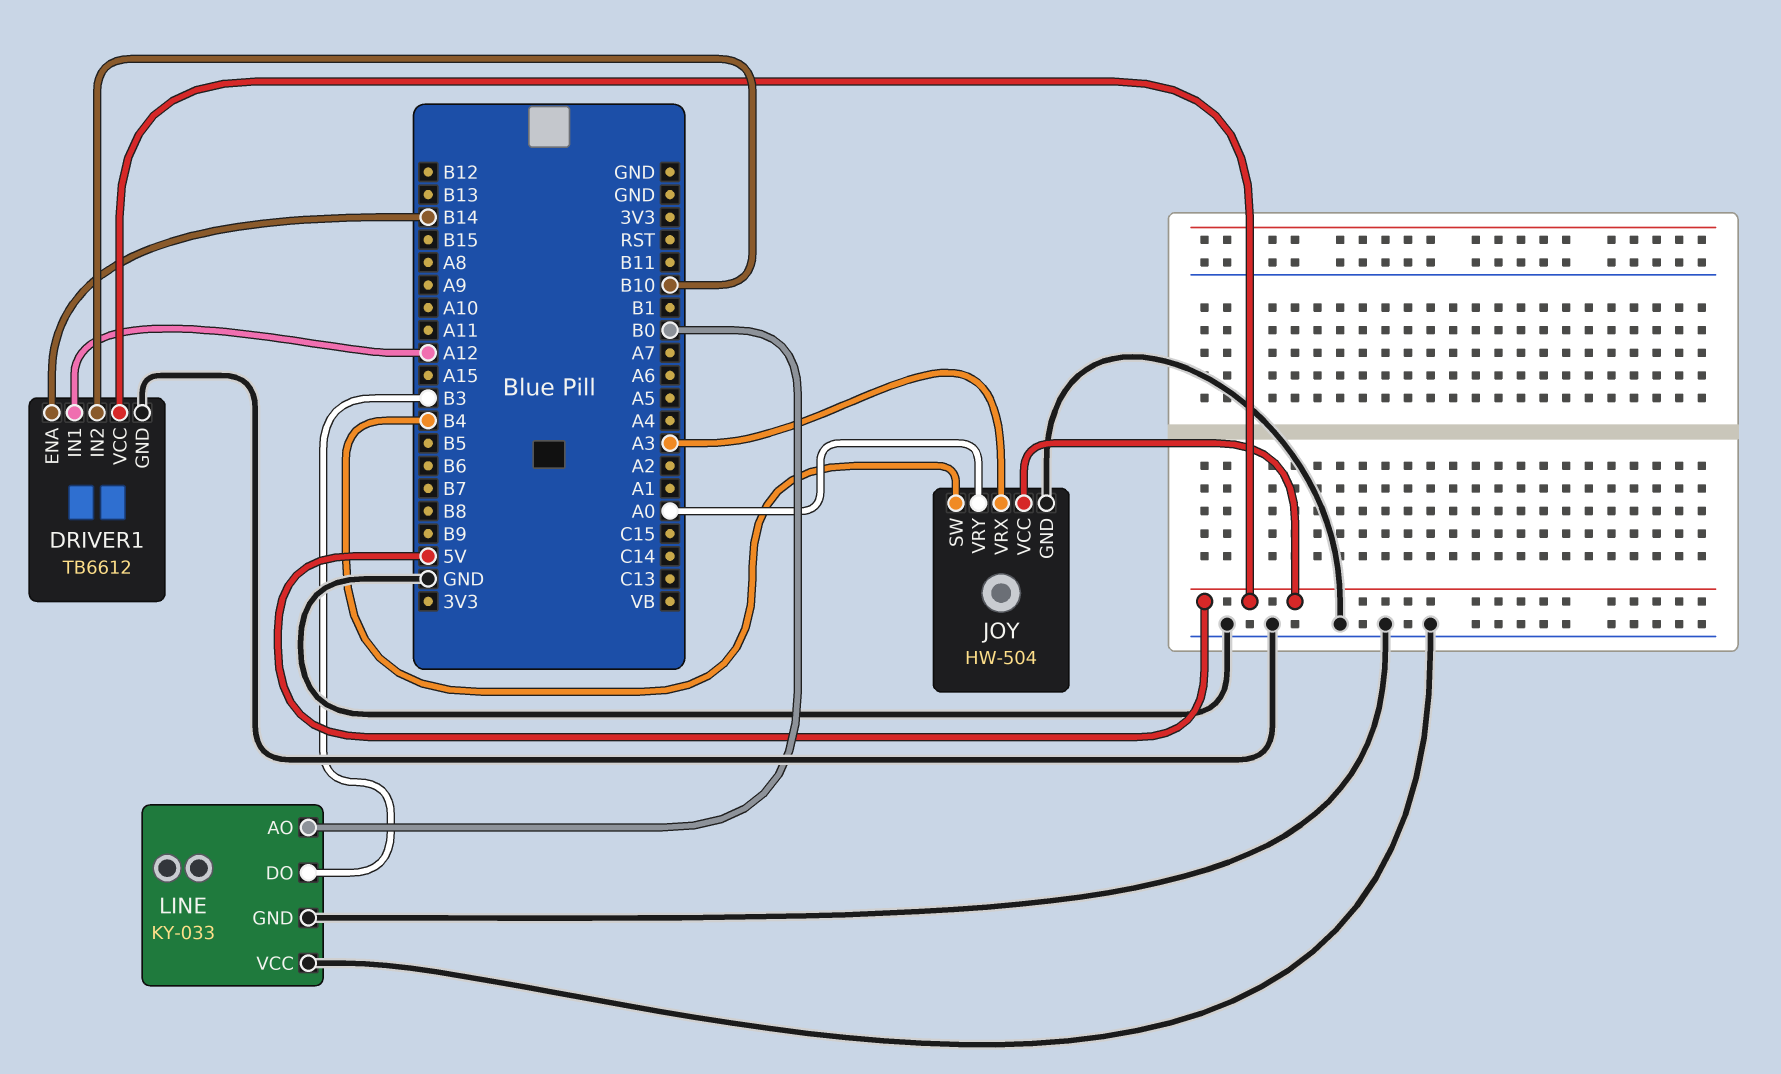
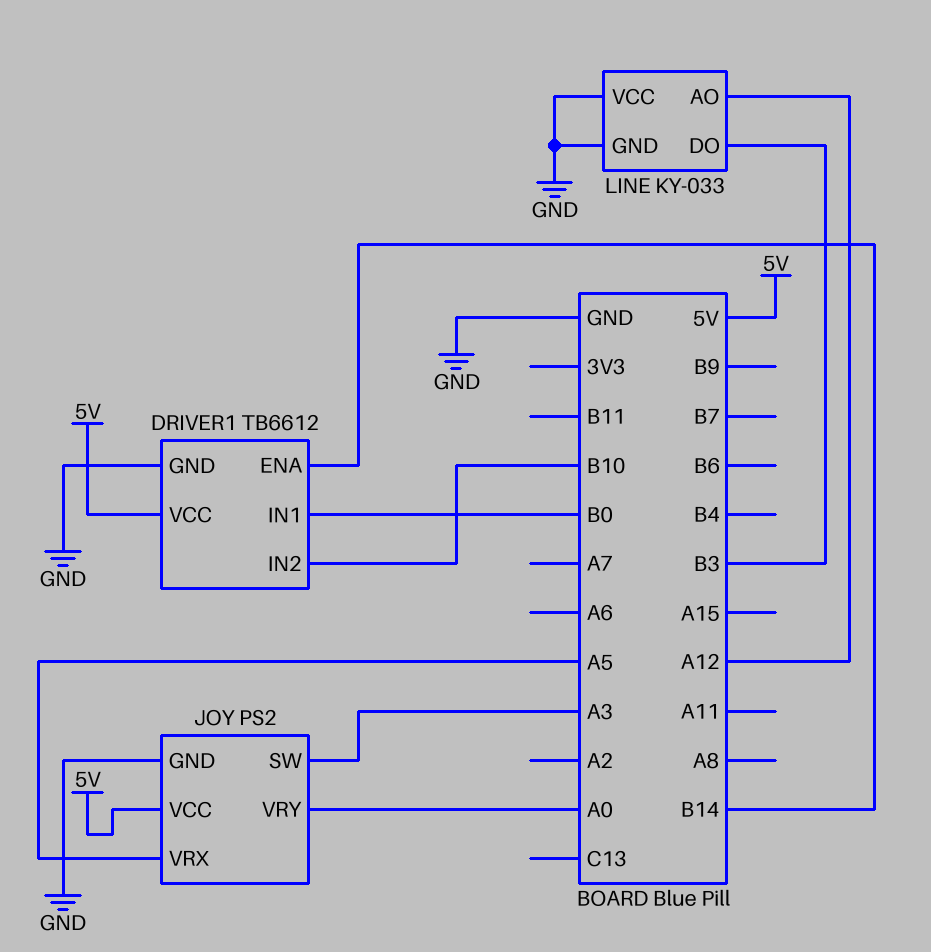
DRIVER1 pin IN1: A12 -> B0
JOY: HW-504 -> PS2
JOY pin SW: B4 -> A3
JOY pin VRX: A3 -> A5
LINE pin AO: B0 -> A12

